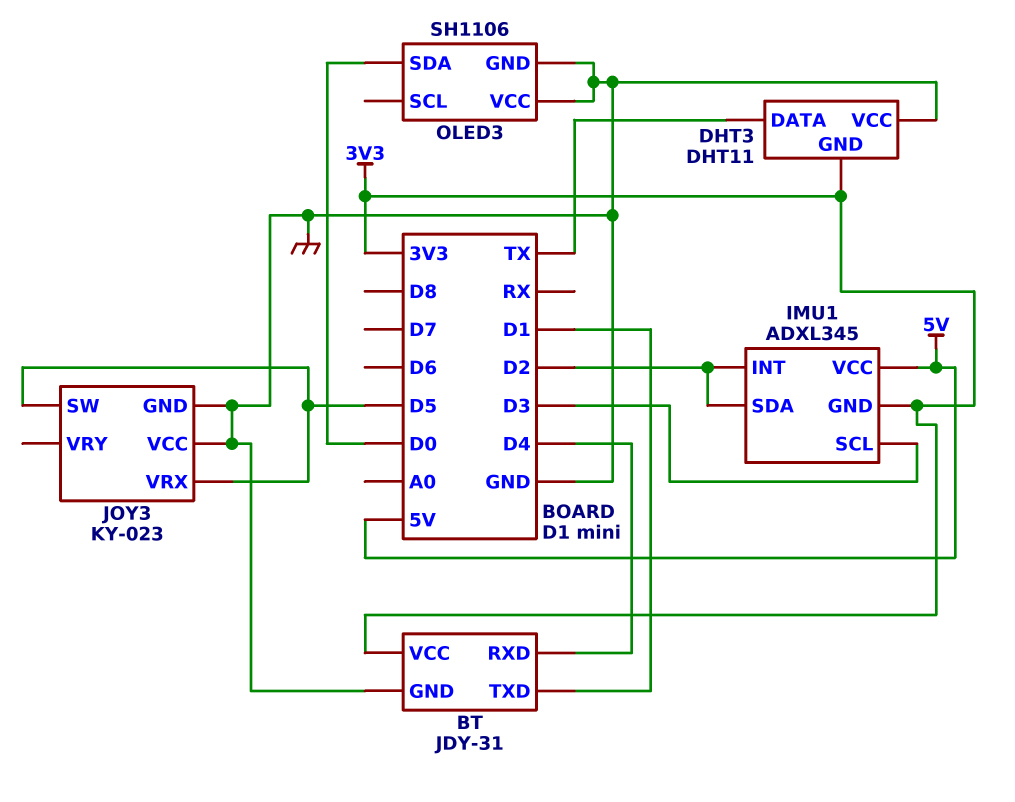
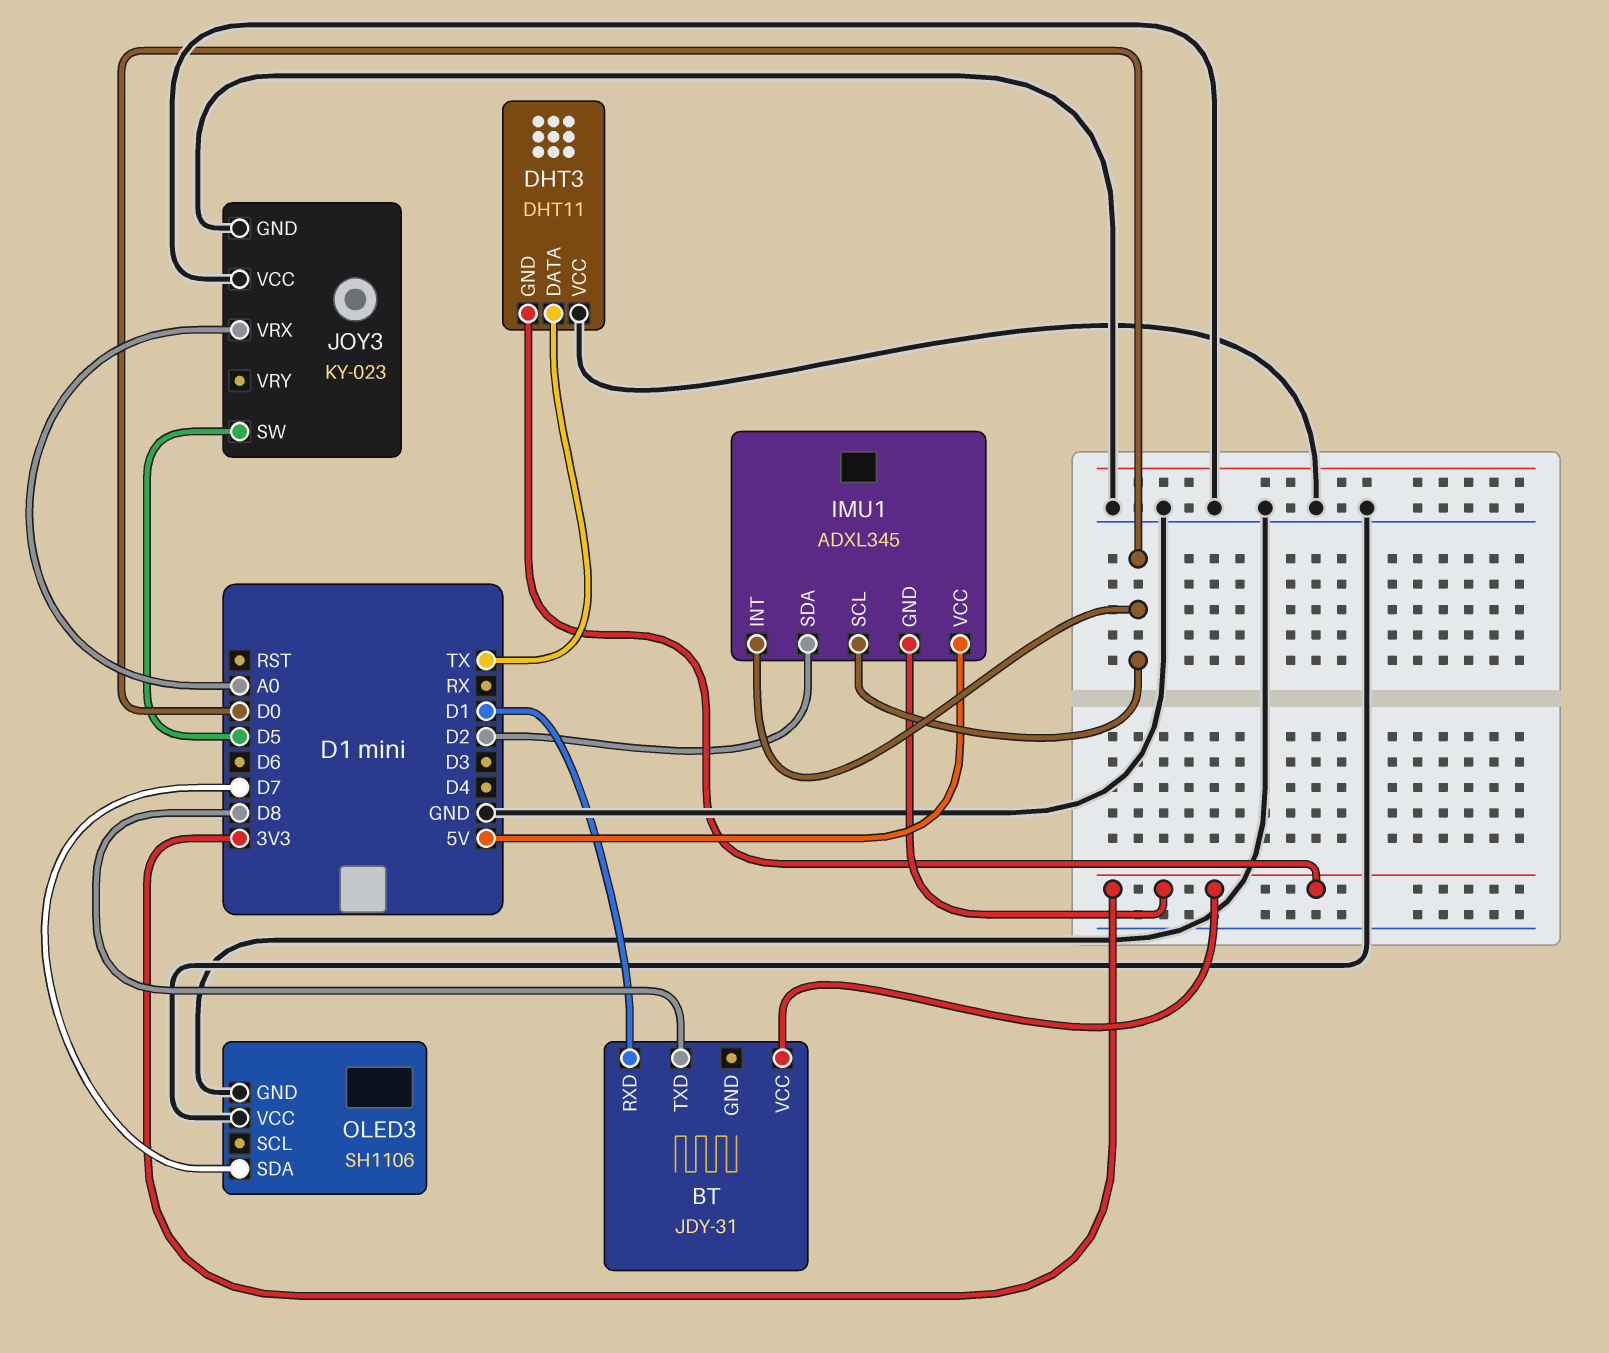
BT pin GND: GND -> none
BT pin RXD: D4 -> D1
BT pin TXD: D1 -> D8
IMU1 pin INT: D2 -> D0
IMU1 pin SCL: D3 -> D0
JOY3 pin VRX: D5 -> A0
OLED3 pin SDA: D0 -> D7

